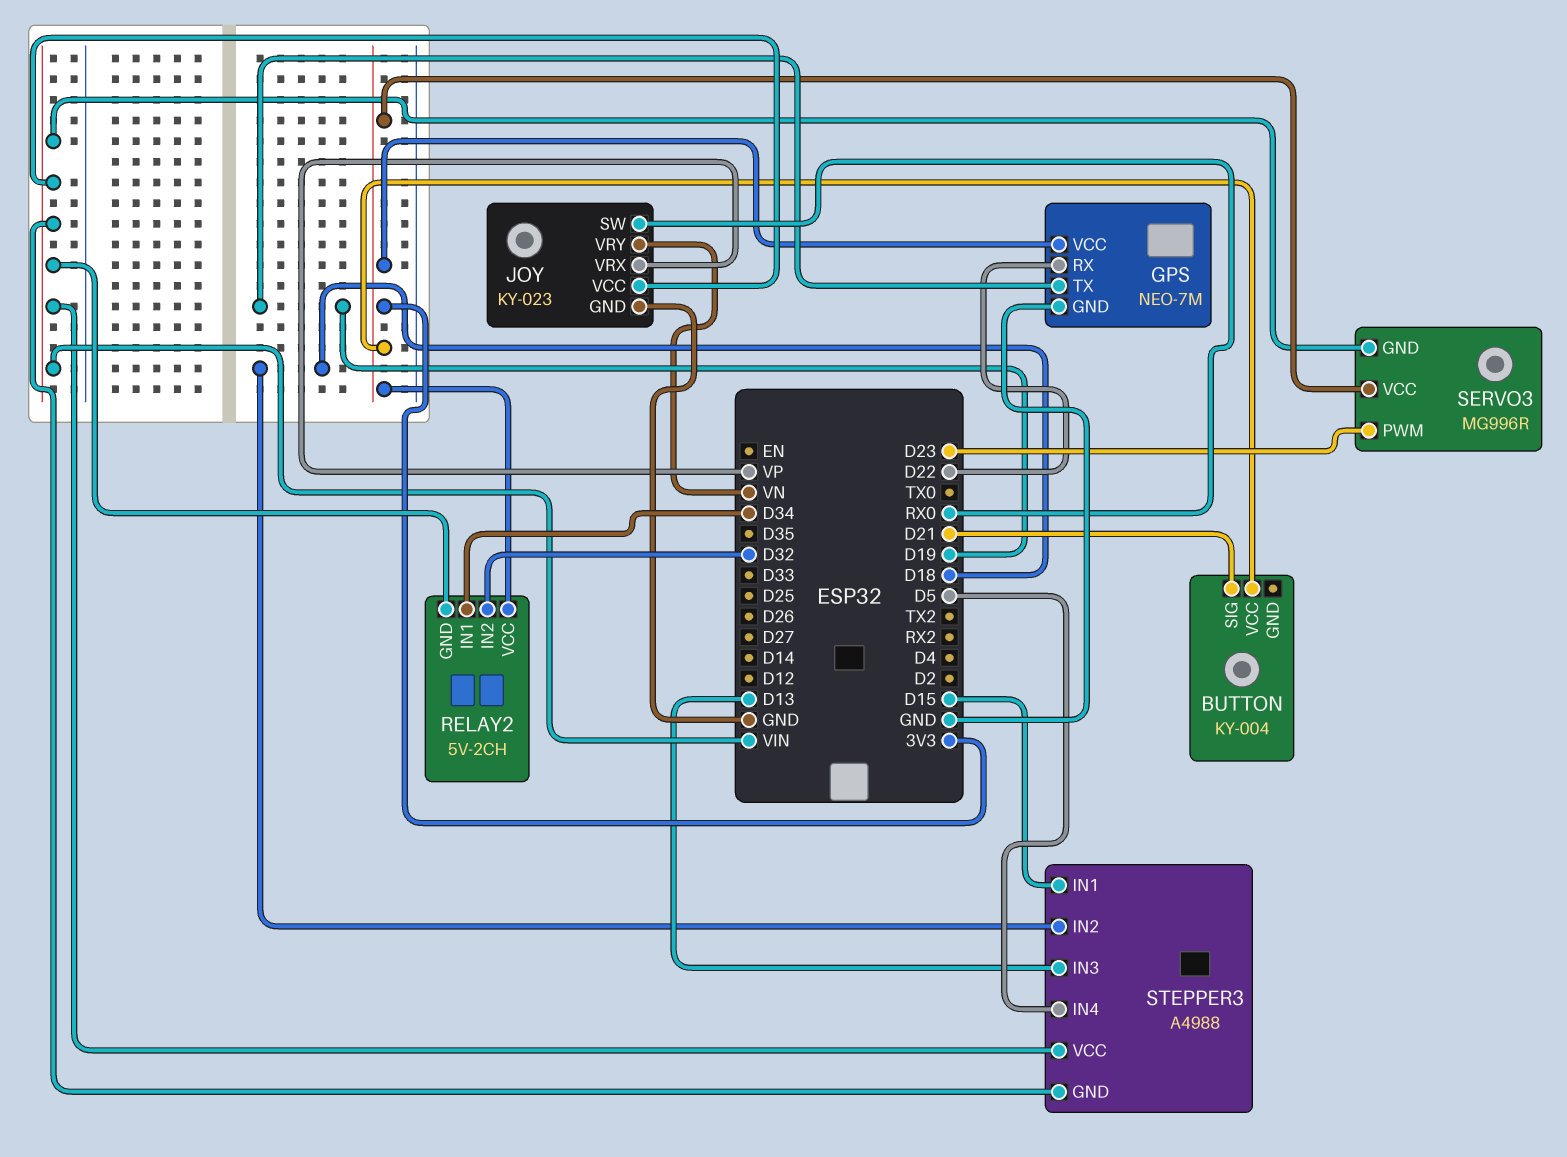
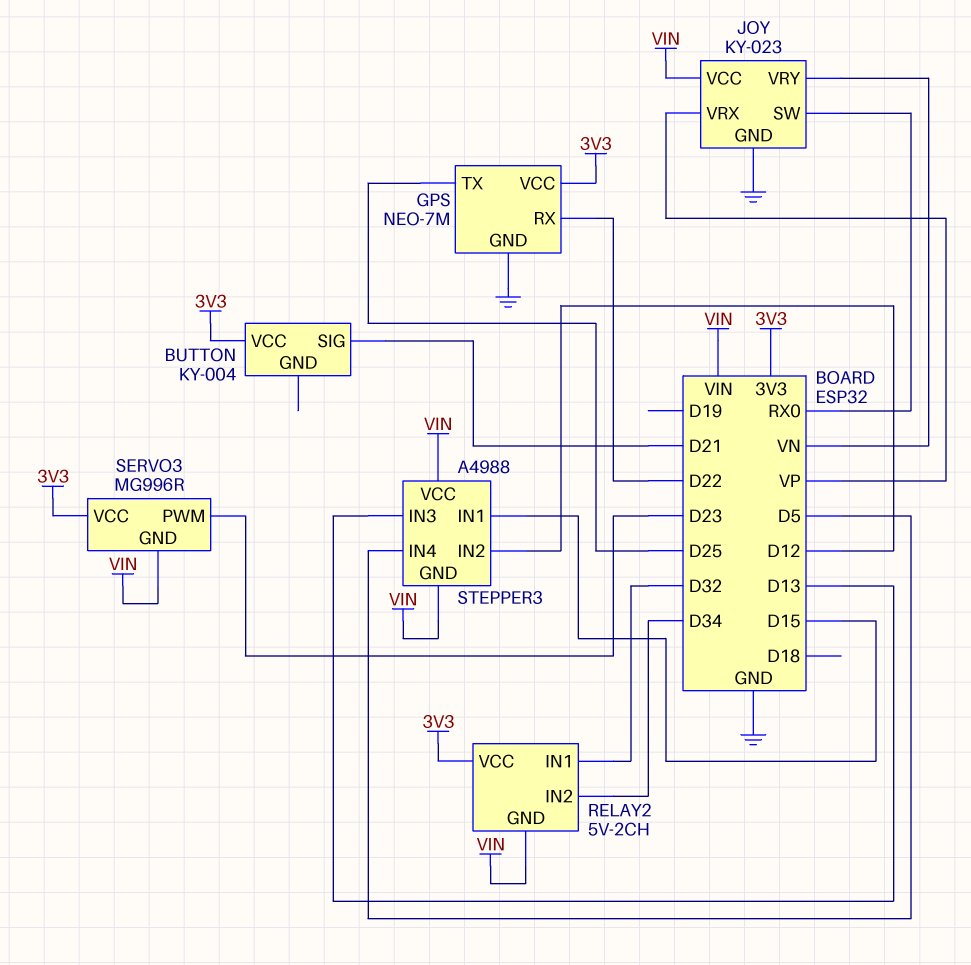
GPS pin TX: D19 -> D25
RELAY2 pin IN1: D34 -> D32
RELAY2 pin IN2: D32 -> D34
STEPPER3 pin IN2: D18 -> D12

